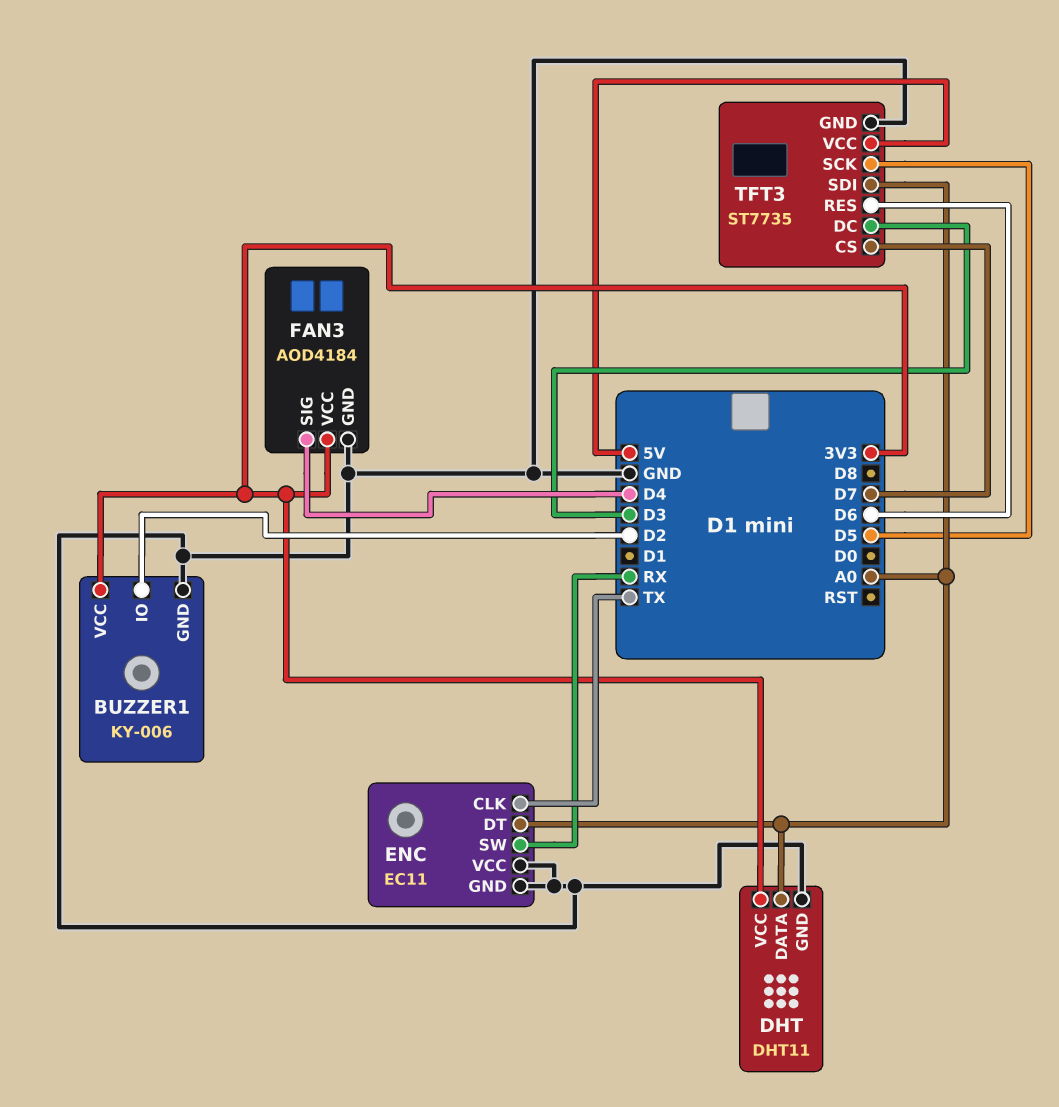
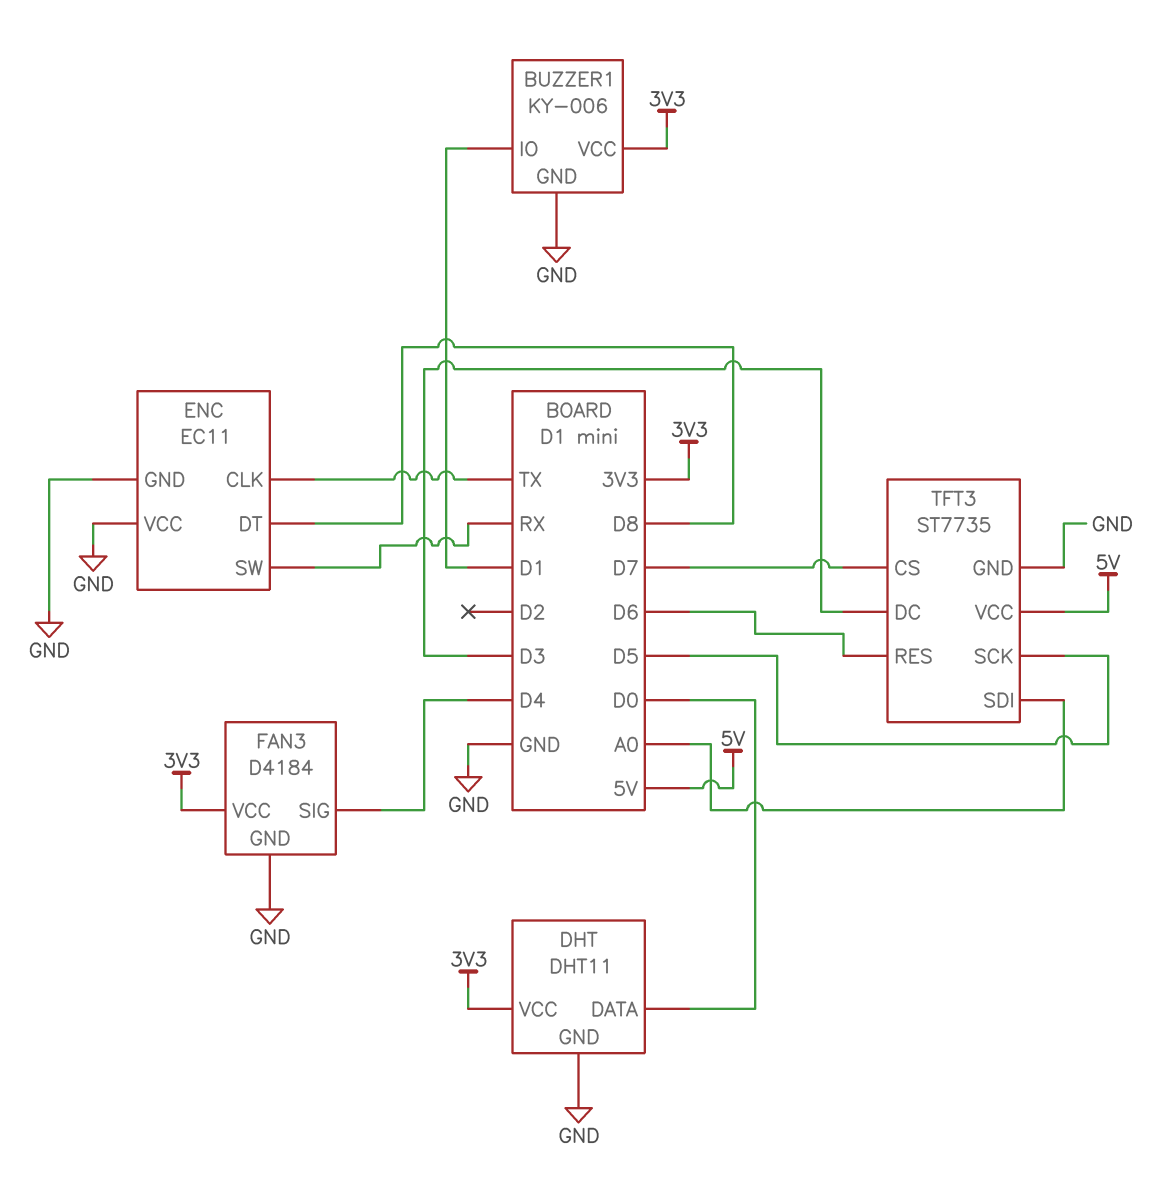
BUZZER1 pin IO: D2 -> D1
DHT pin DATA: A0 -> D0
ENC pin DT: A0 -> D8
FAN3: AOD4184 -> D4184

